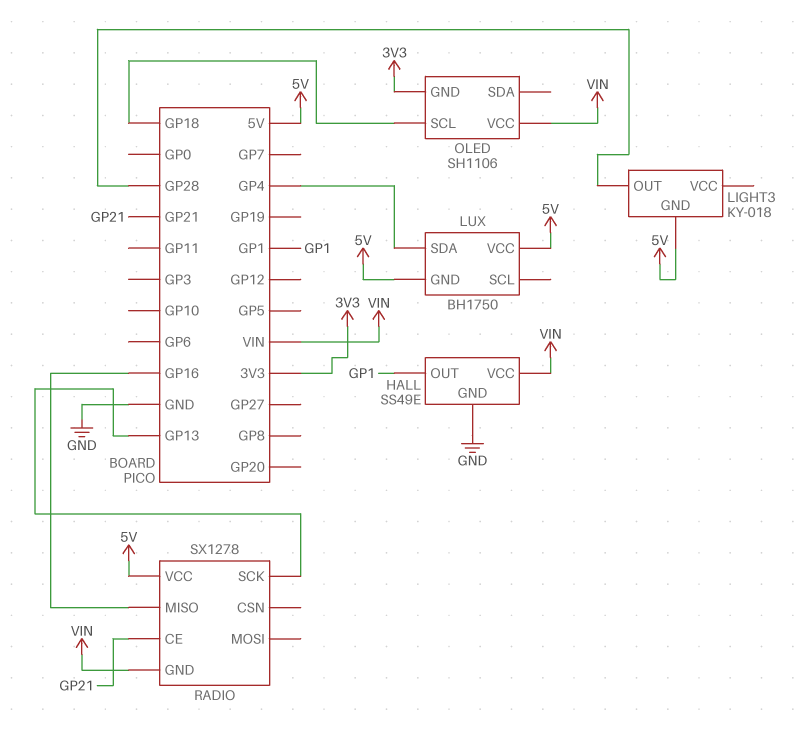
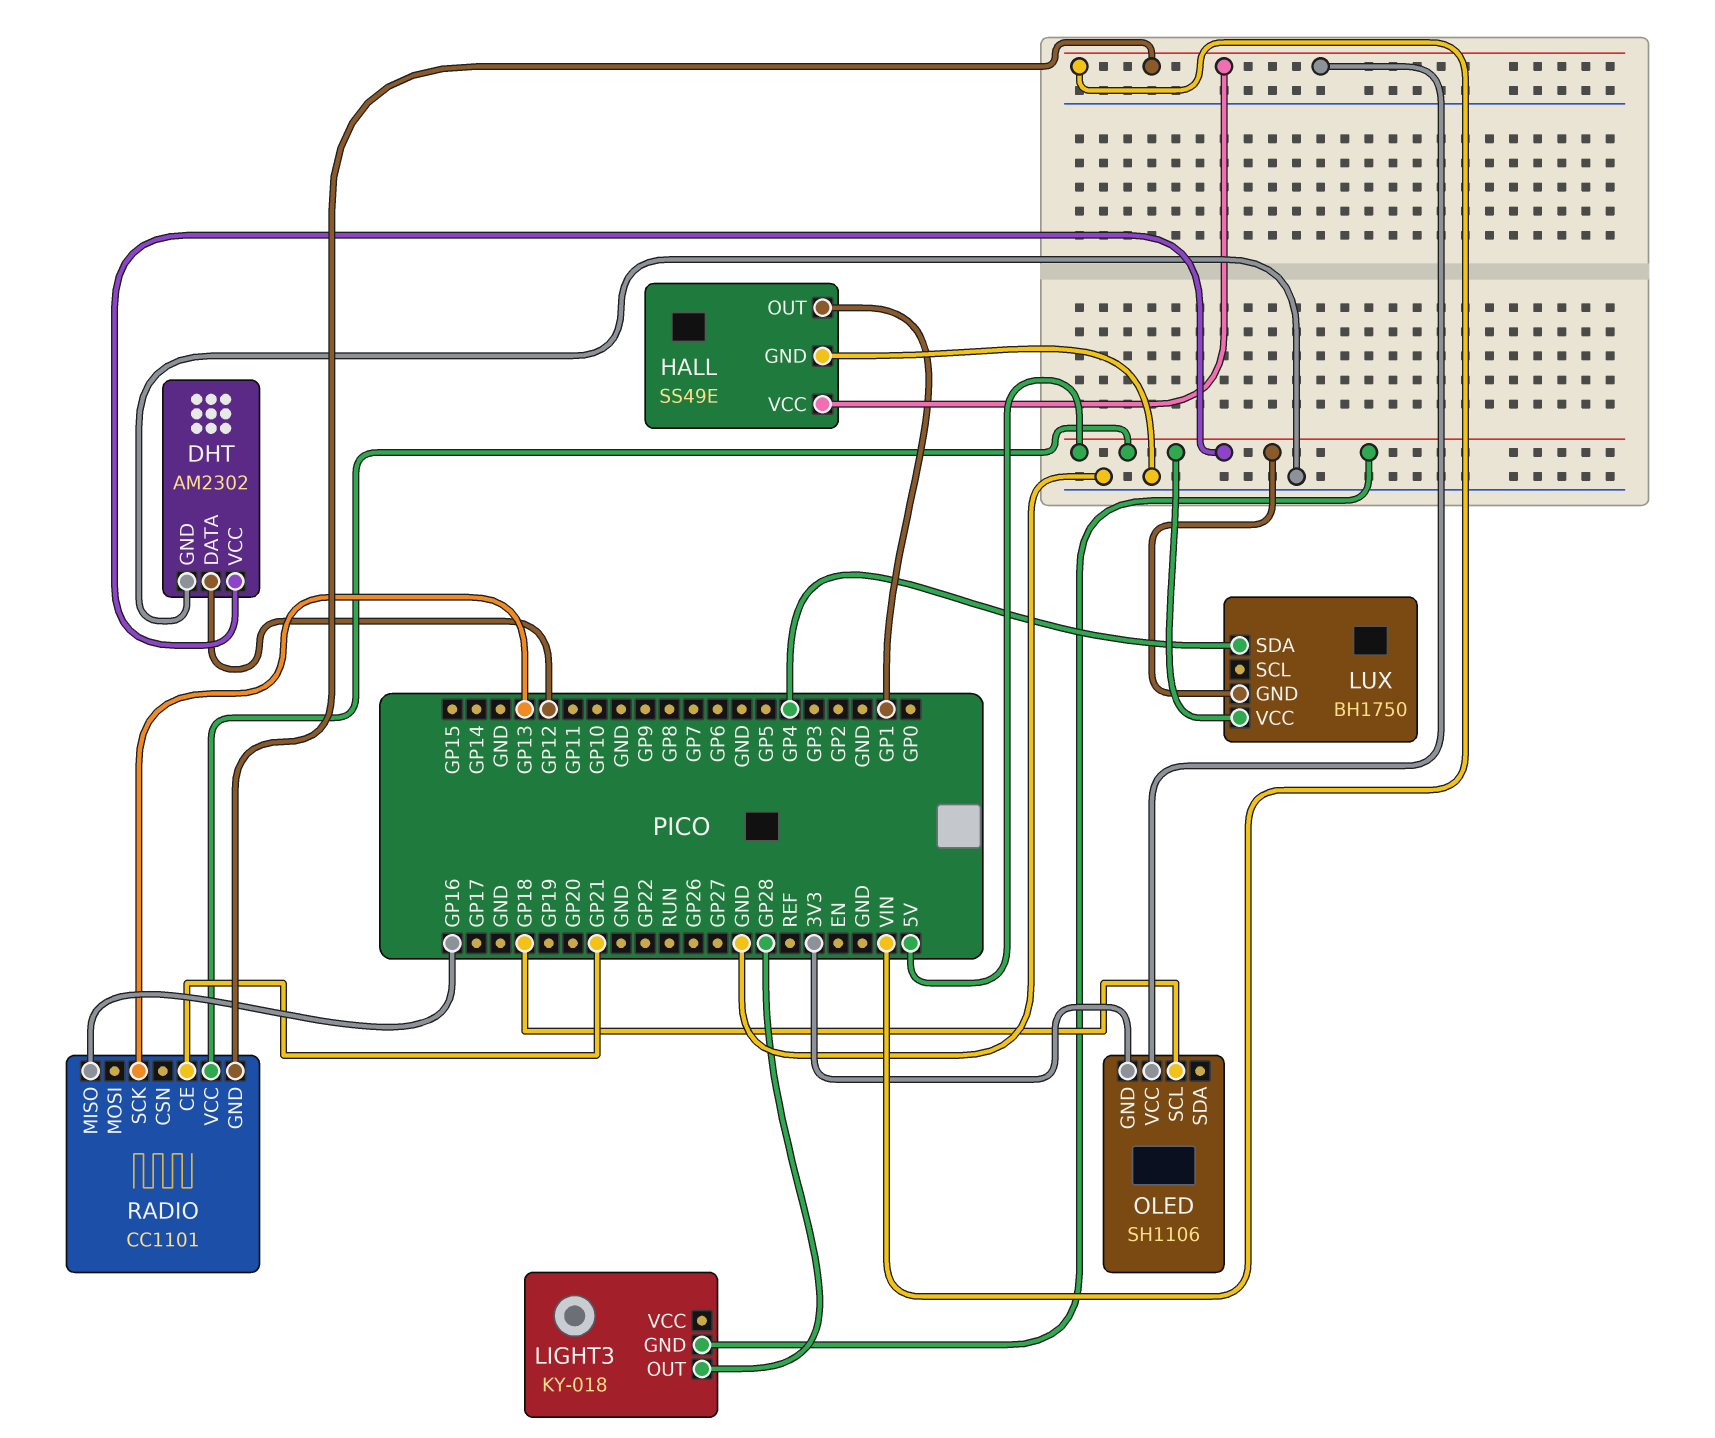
DHT: none -> AM2302
DHT pin DATA: none -> GP12
DHT pin GND: none -> GND
DHT pin VCC: none -> 5V
RADIO: SX1278 -> CC1101

